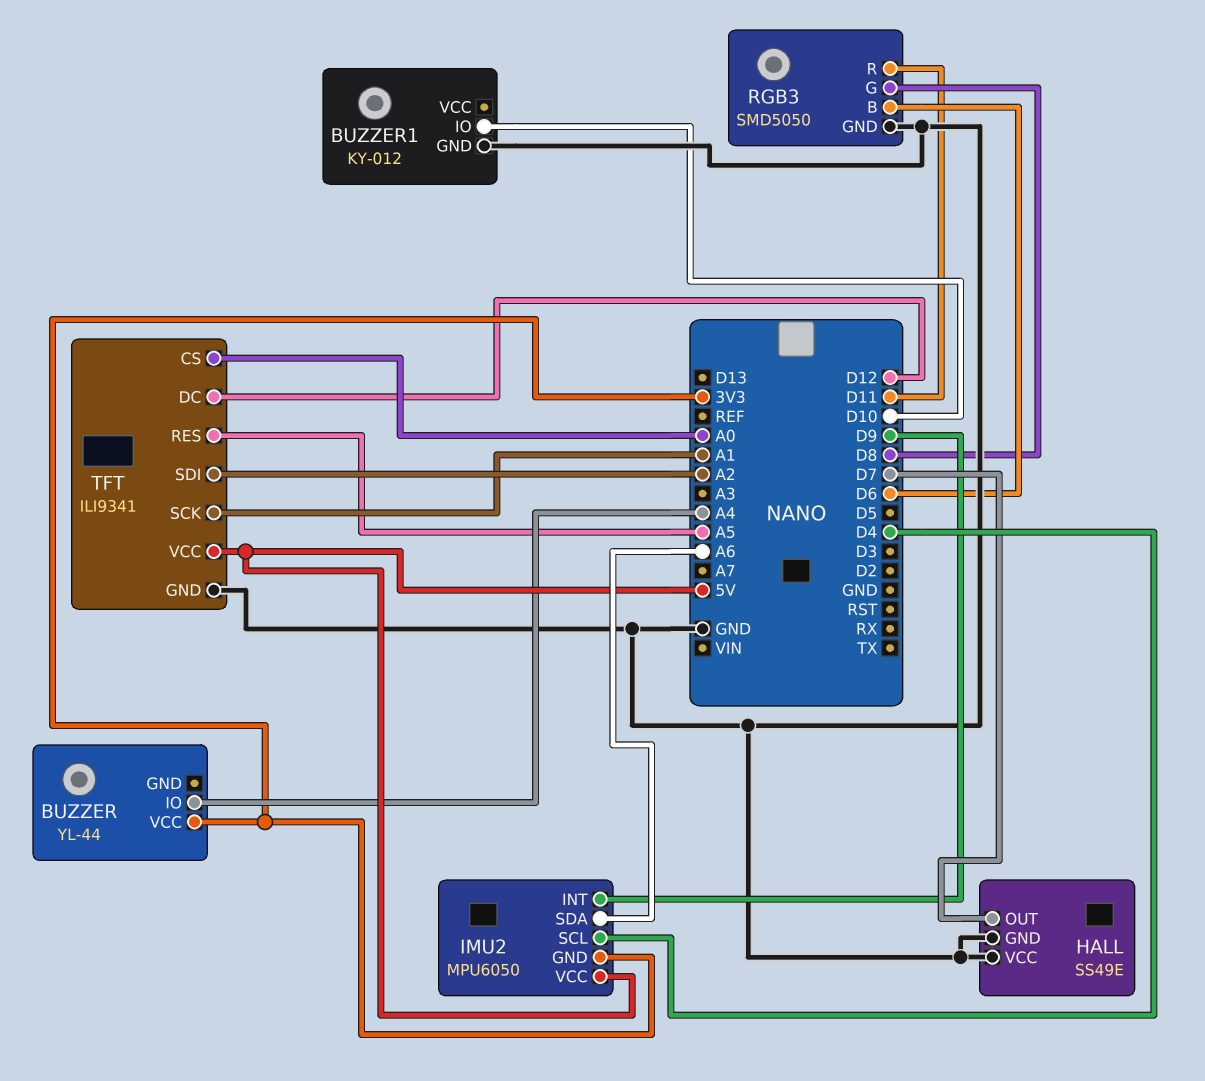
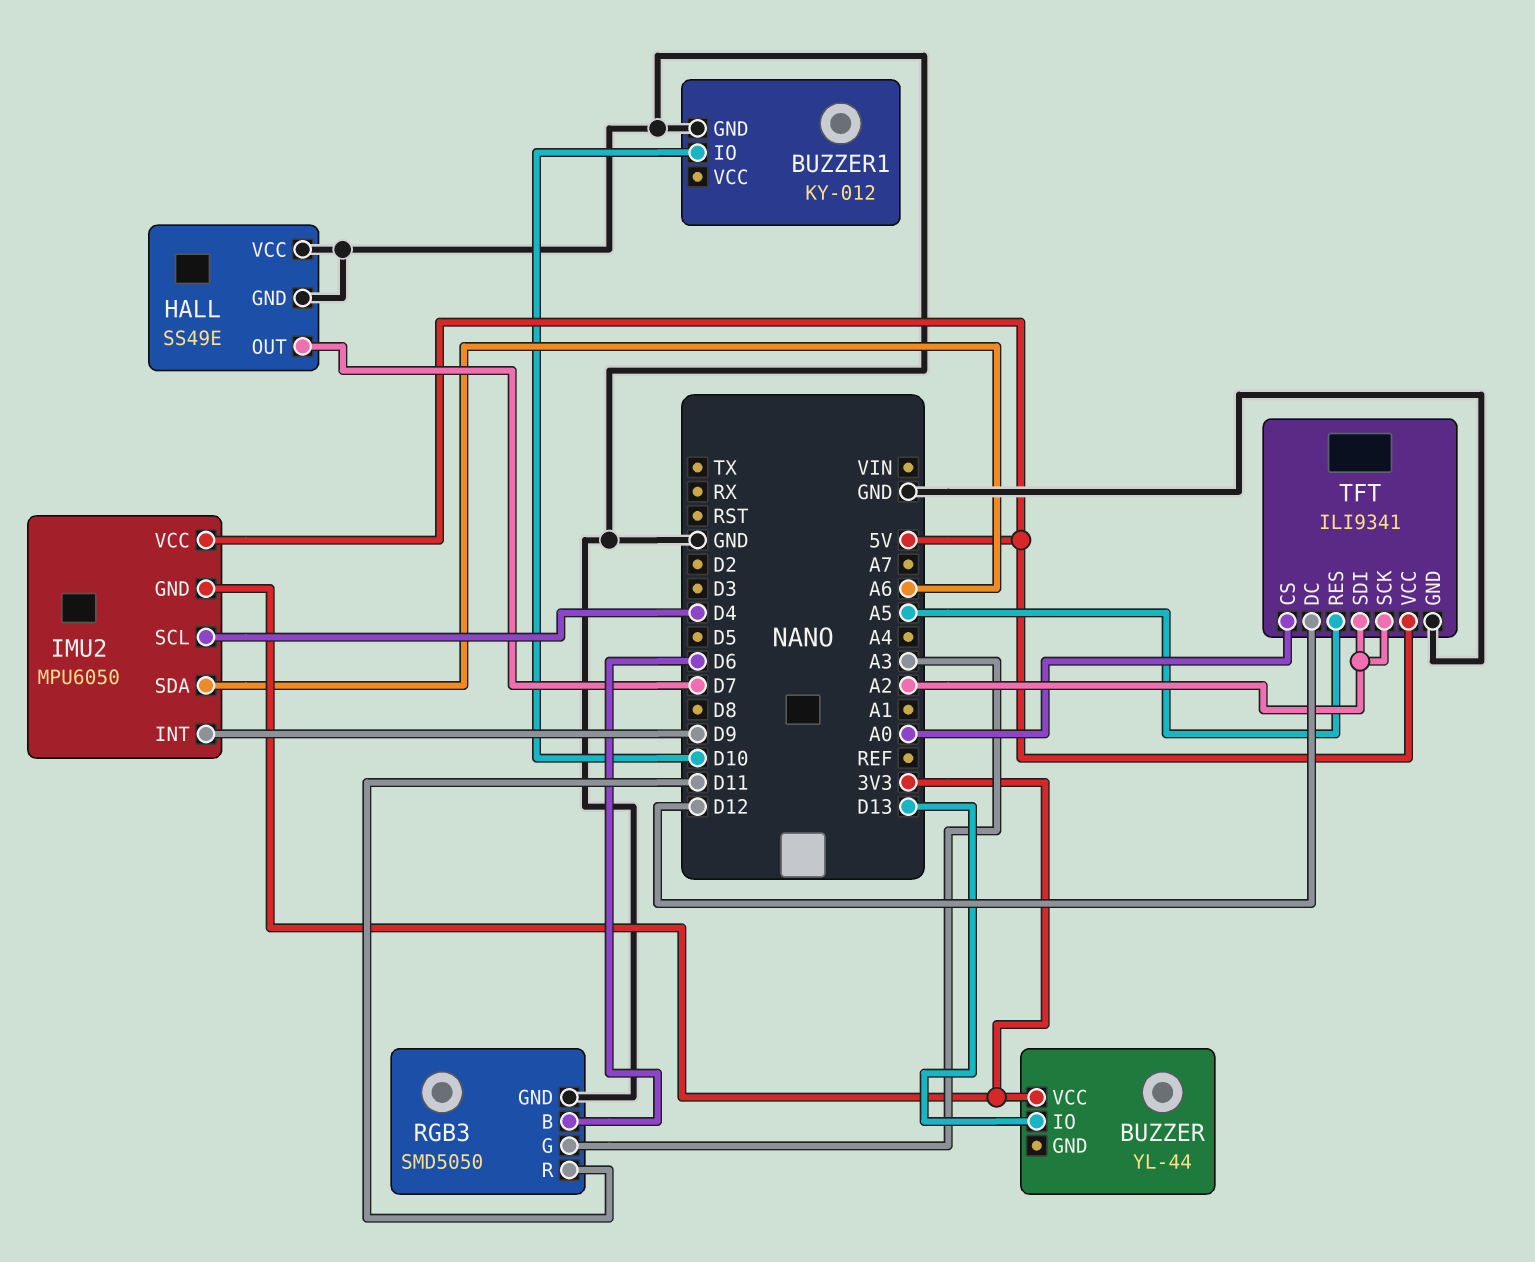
BUZZER pin IO: A4 -> D13
RGB3 pin G: D8 -> A3
TFT pin SCK: A1 -> A2

